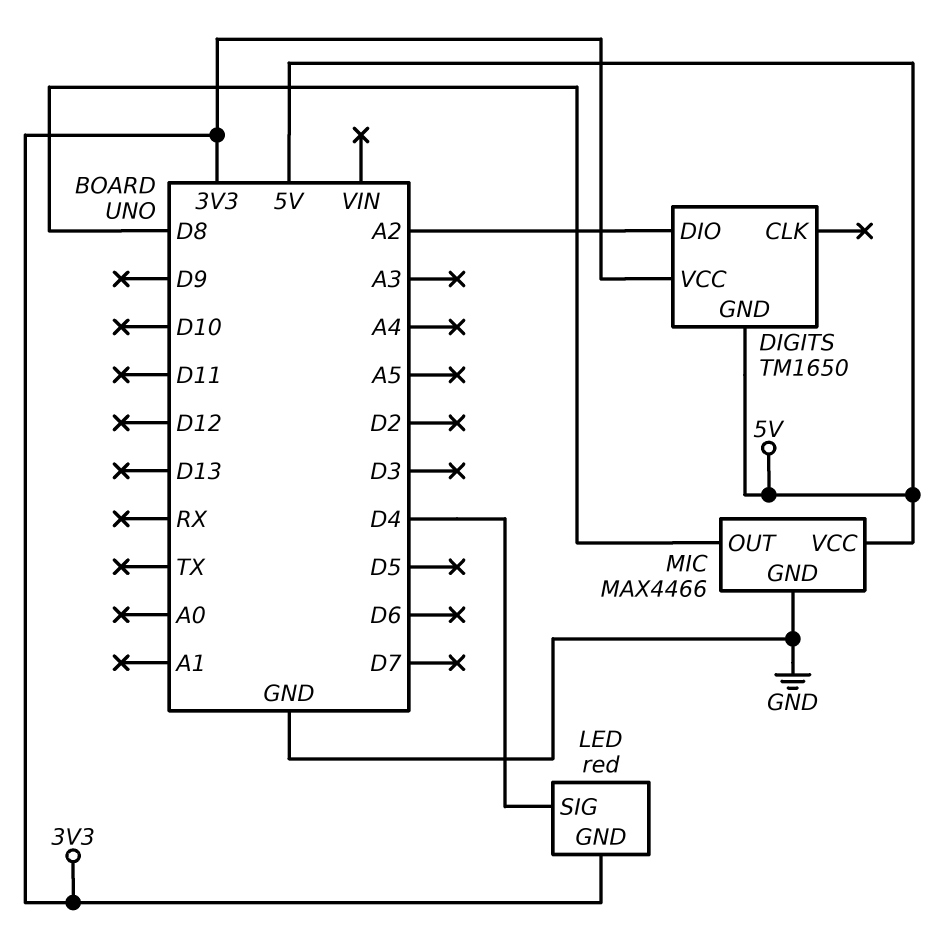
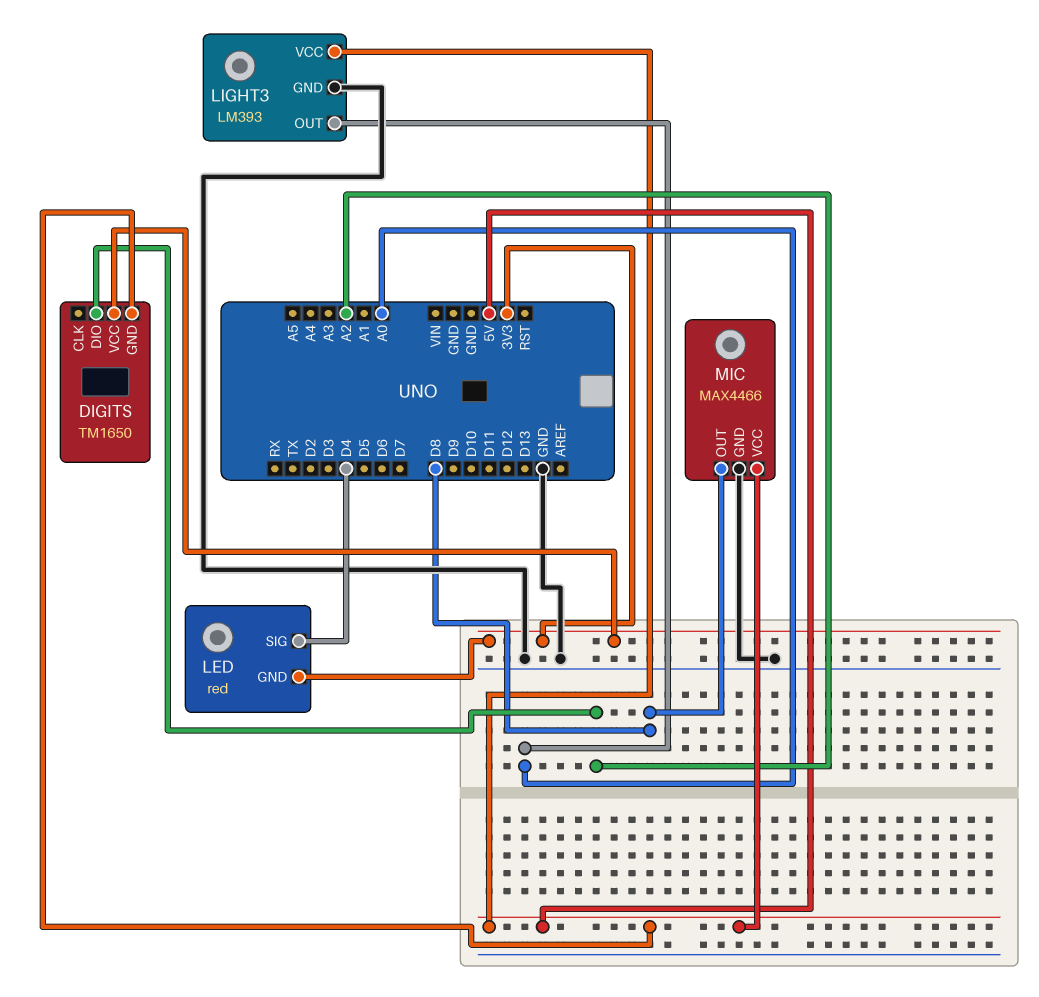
LIGHT3: none -> LM393
LIGHT3 pin GND: none -> GND
LIGHT3 pin OUT: none -> A0
LIGHT3 pin VCC: none -> 5V

